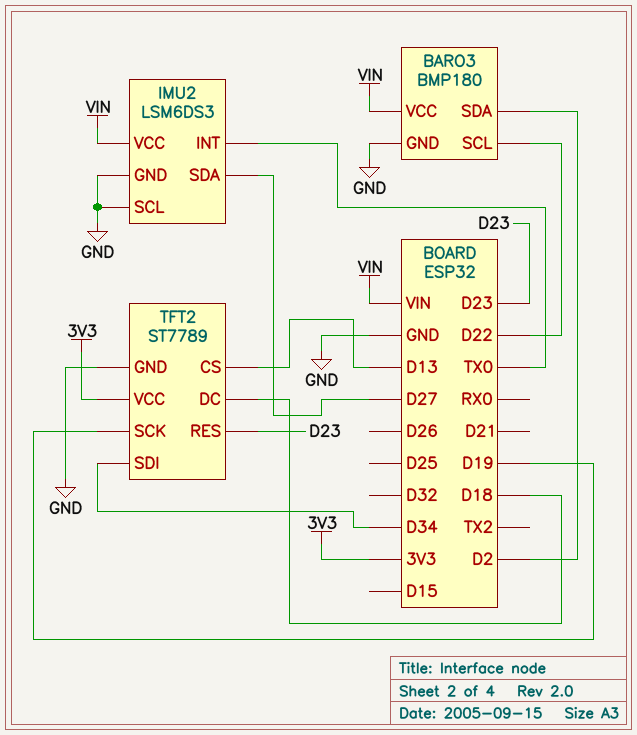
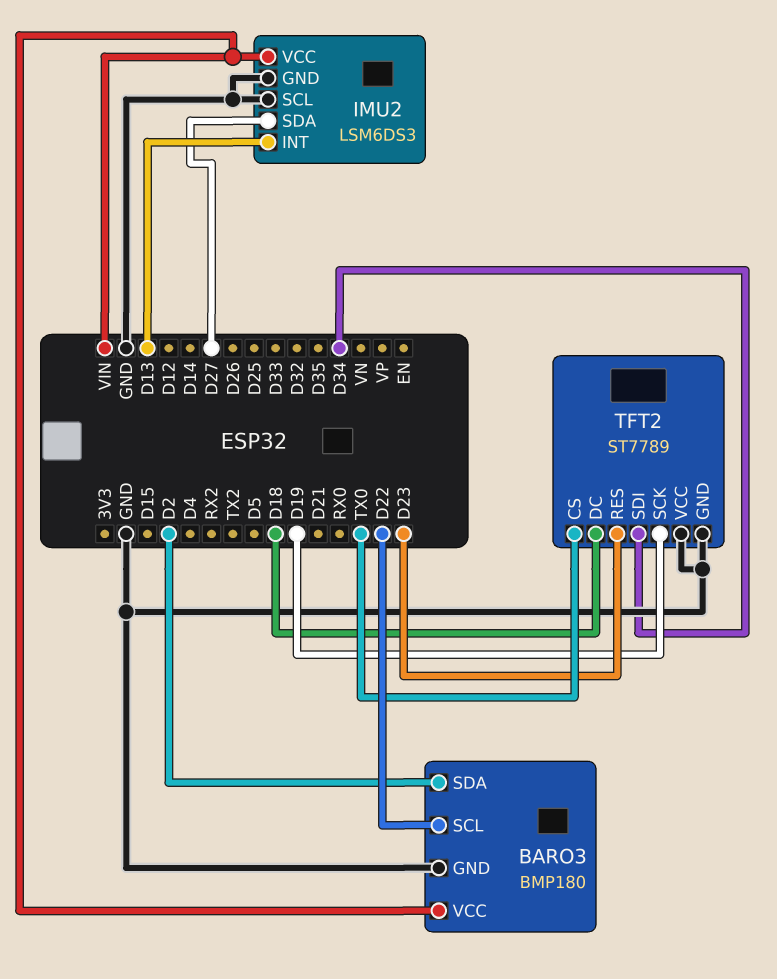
IMU2 pin INT: TX0 -> D13
TFT2 pin CS: D13 -> TX0
TFT2 pin VCC: 3V3 -> GND

